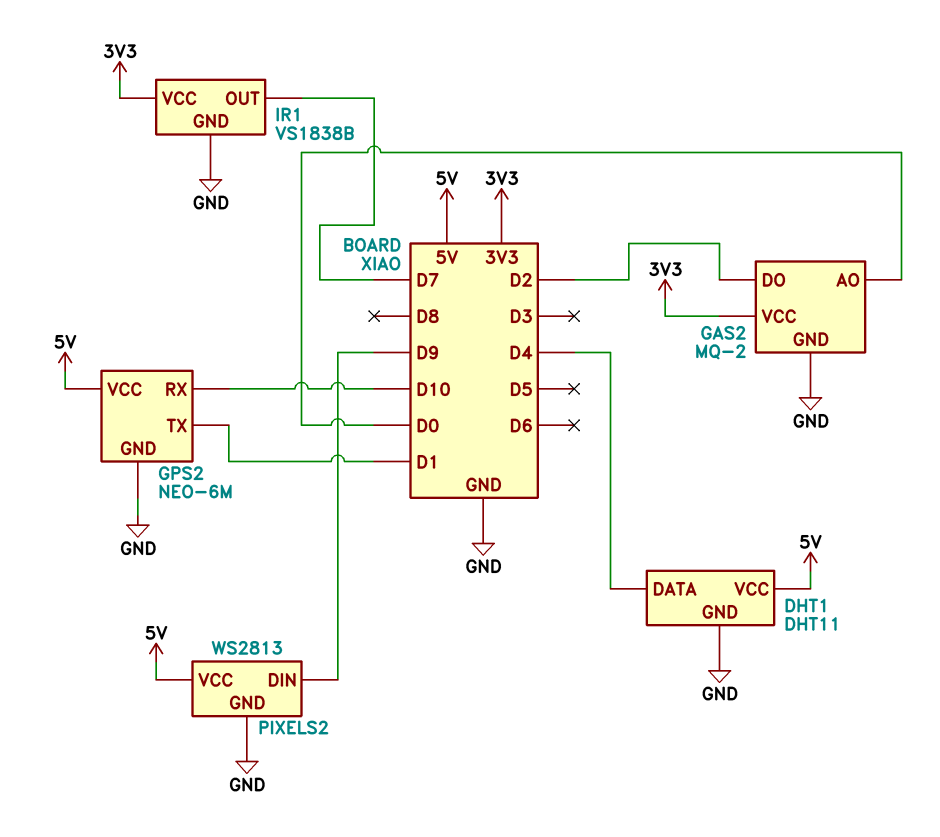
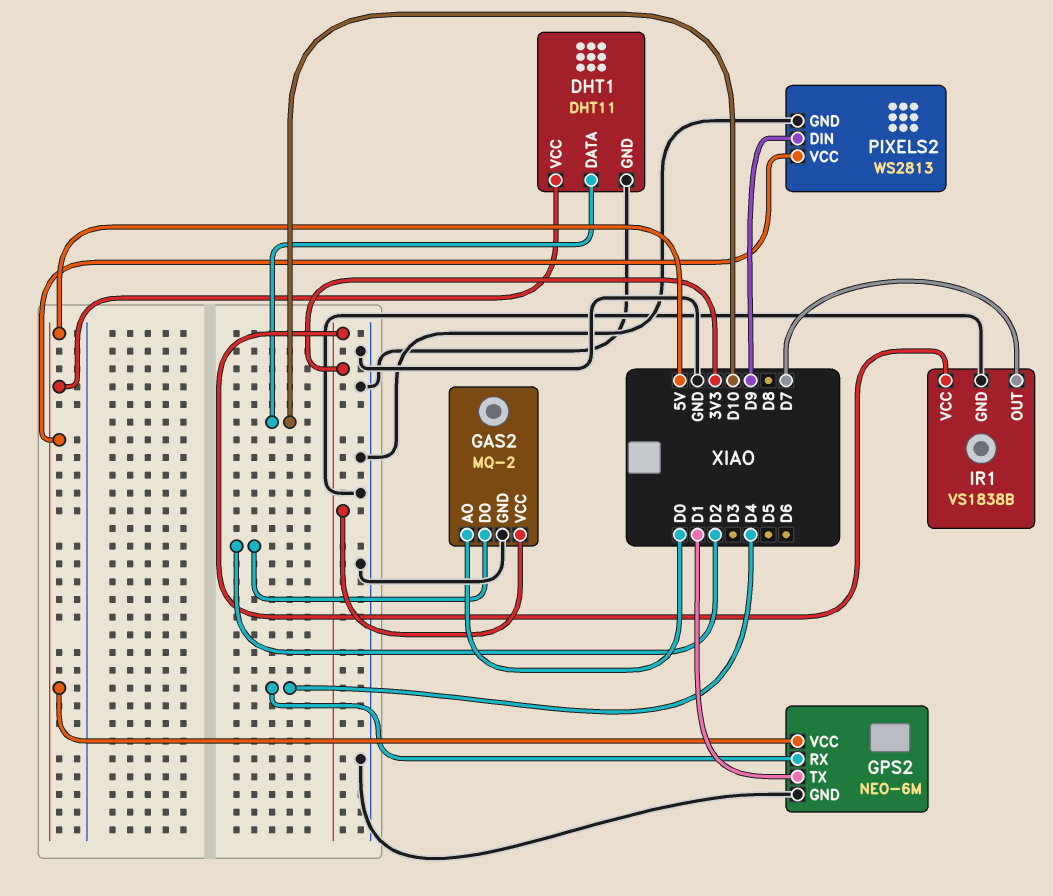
DHT1 pin DATA: D4 -> D10
GPS2 pin RX: D10 -> D4

